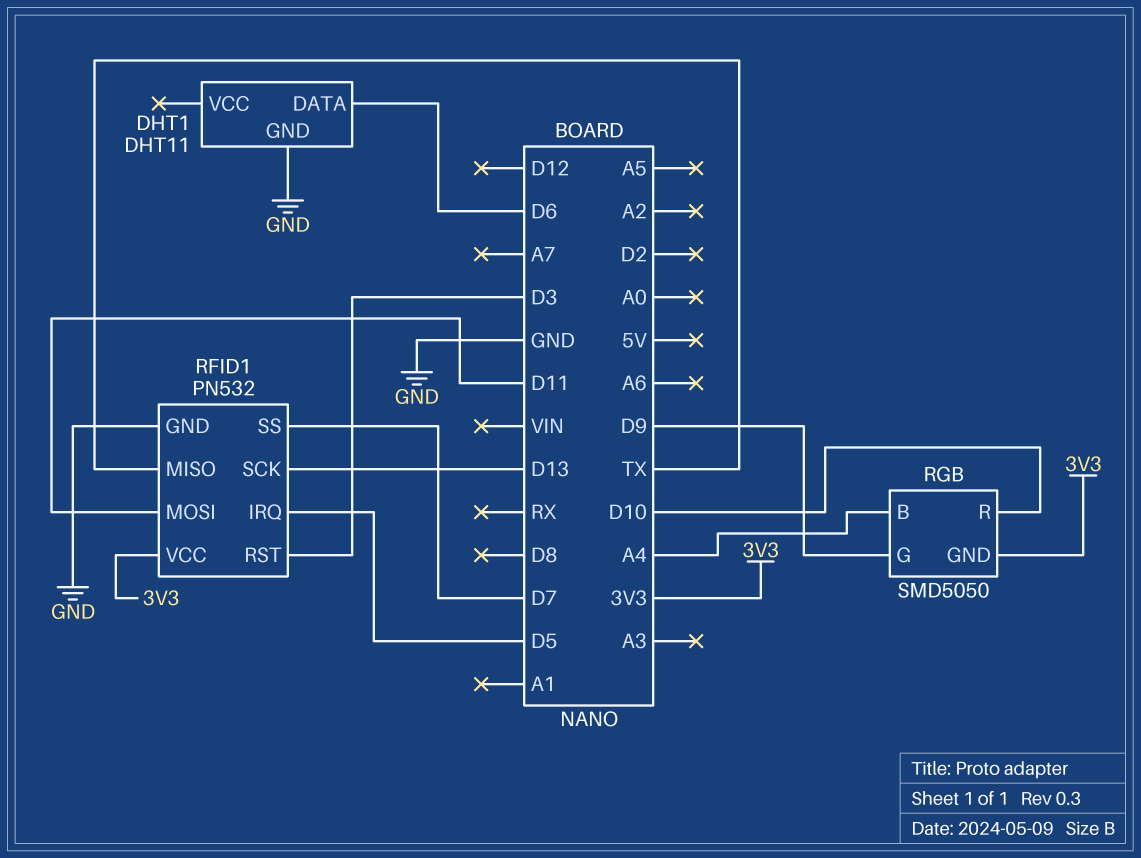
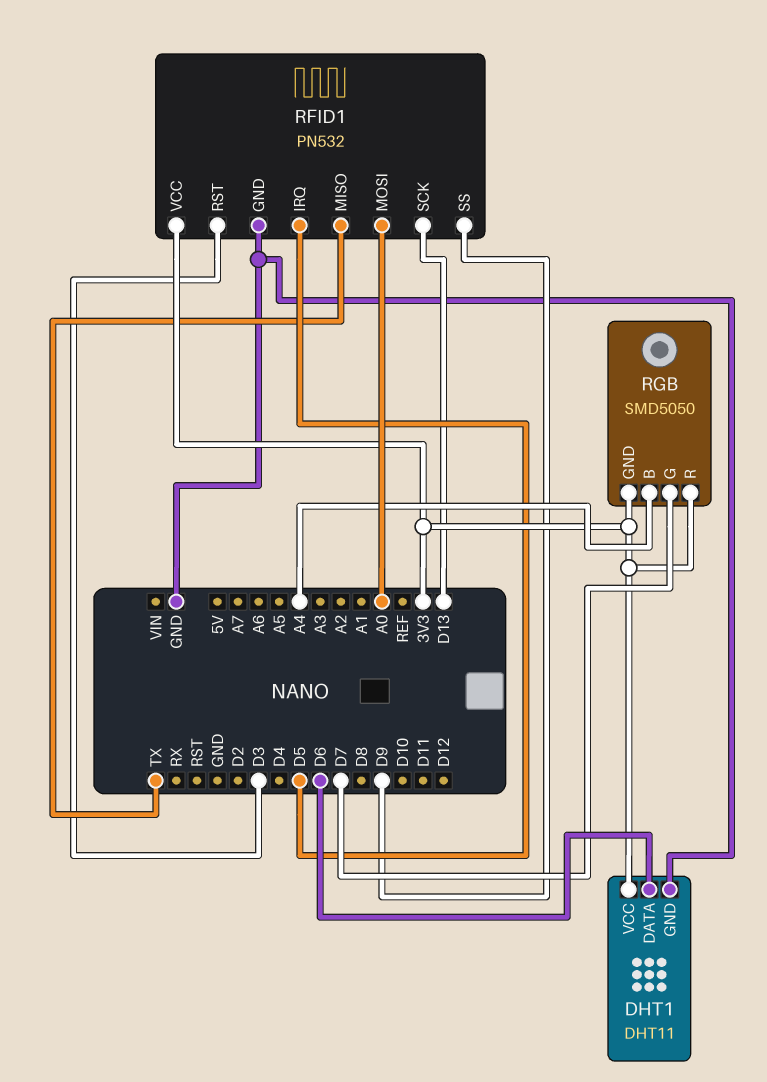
DHT1 pin VCC: none -> 3V3
RFID1 pin MOSI: D11 -> A0
RFID1 pin SS: D7 -> D9
RGB pin G: D9 -> D7
RGB pin R: D10 -> 3V3

